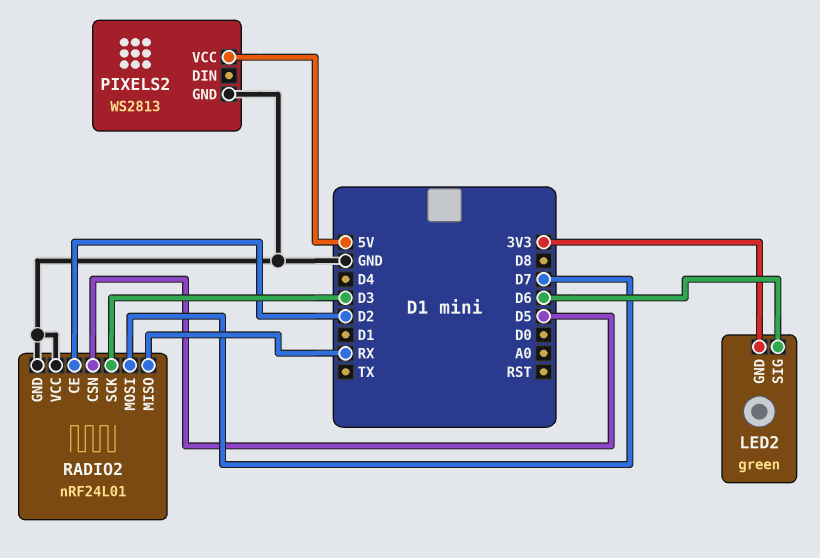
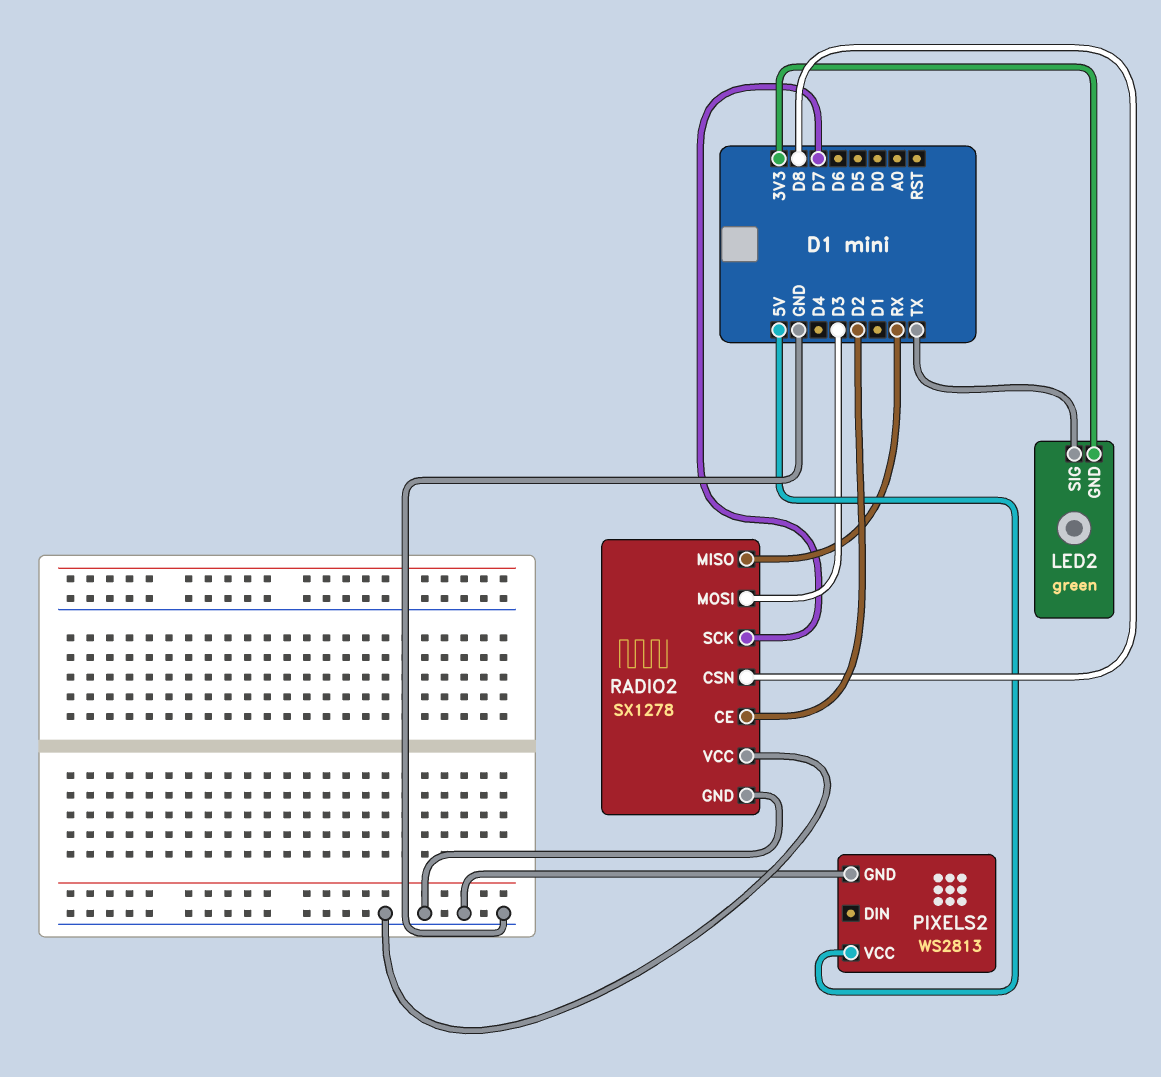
LED2 pin SIG: D6 -> TX
RADIO2: nRF24L01 -> SX1278
RADIO2 pin CSN: D5 -> D8
RADIO2 pin MOSI: D7 -> D3
RADIO2 pin SCK: D3 -> D7

